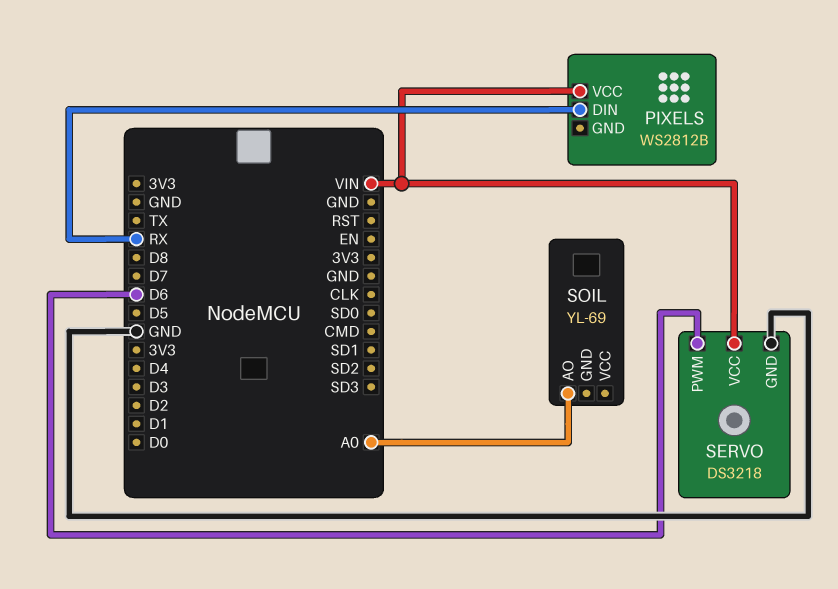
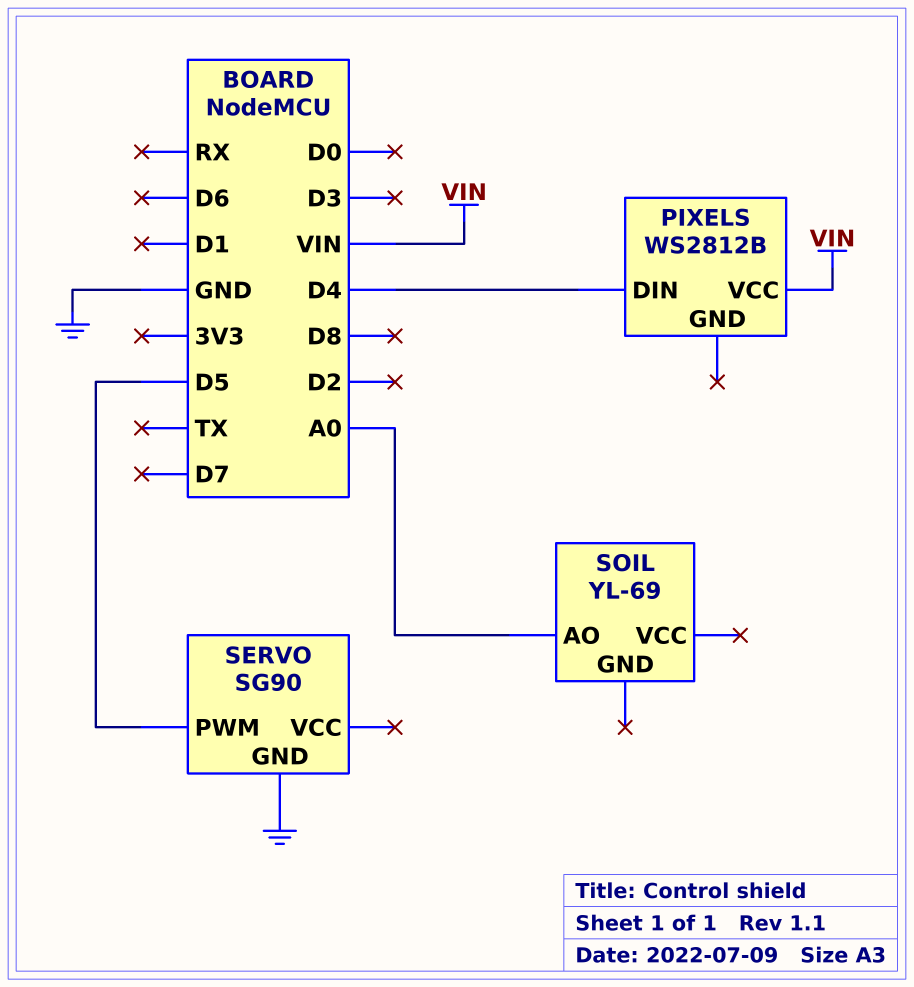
PIXELS pin DIN: RX -> D4
SERVO: DS3218 -> SG90
SERVO pin PWM: D6 -> D5
SERVO pin VCC: VIN -> none

